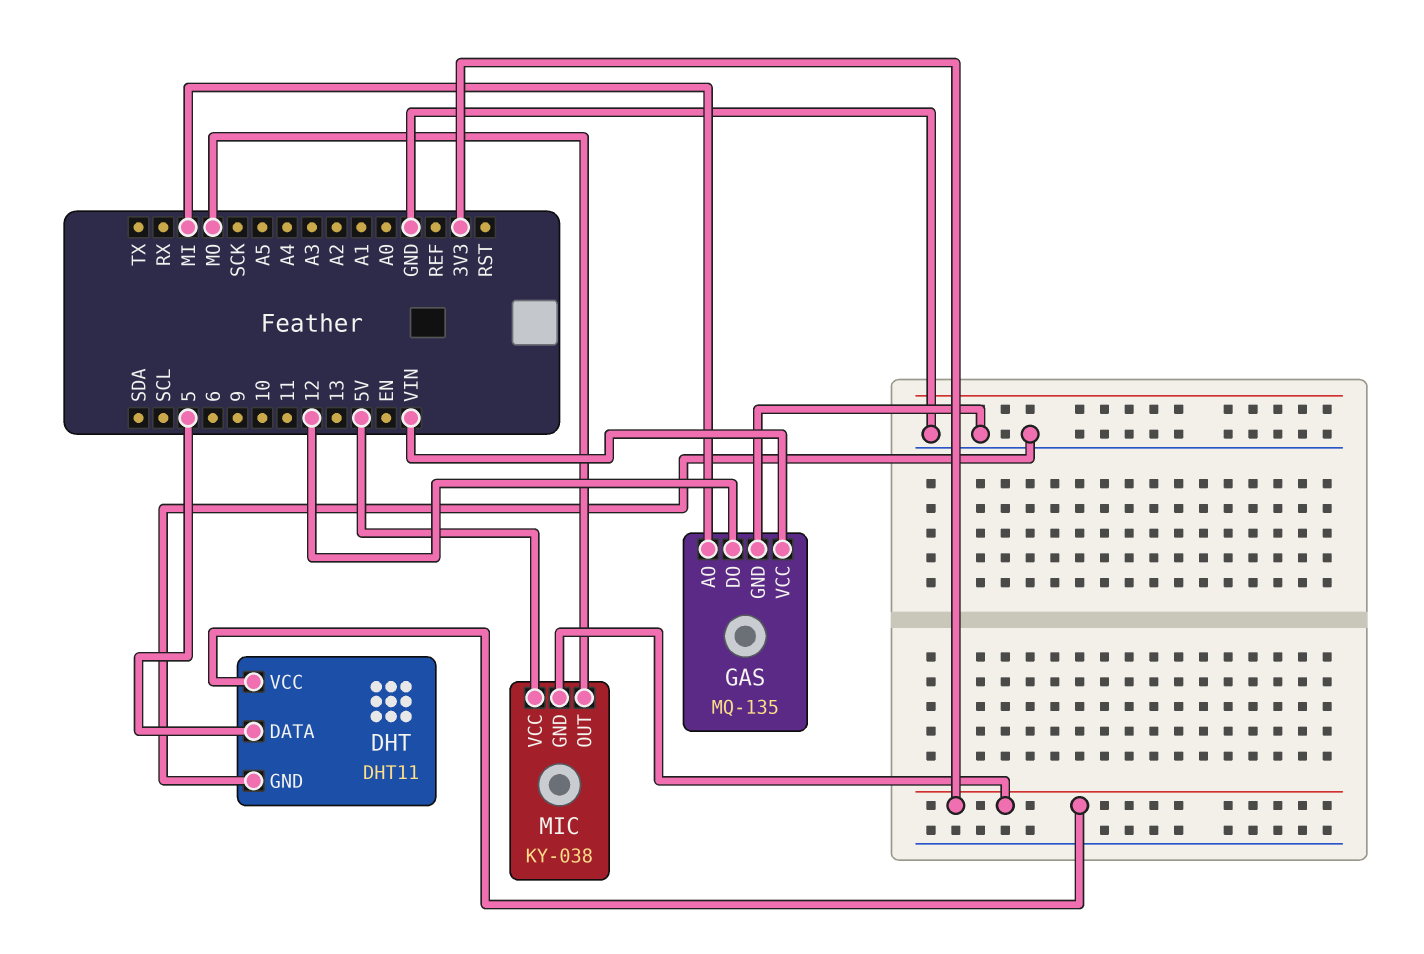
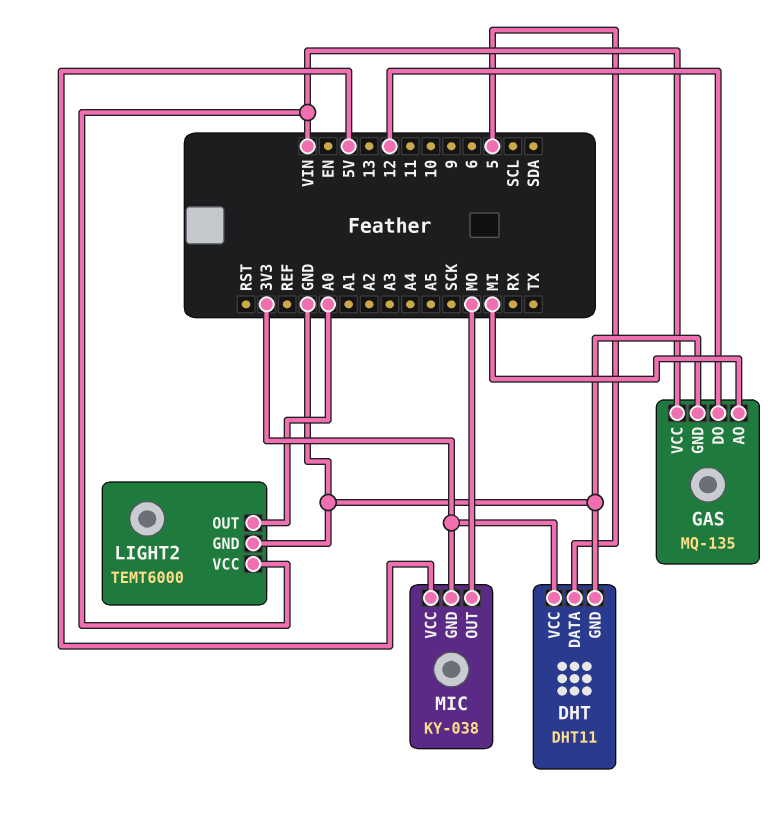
LIGHT2: none -> TEMT6000
LIGHT2 pin GND: none -> GND
LIGHT2 pin OUT: none -> A0
LIGHT2 pin VCC: none -> VIN

